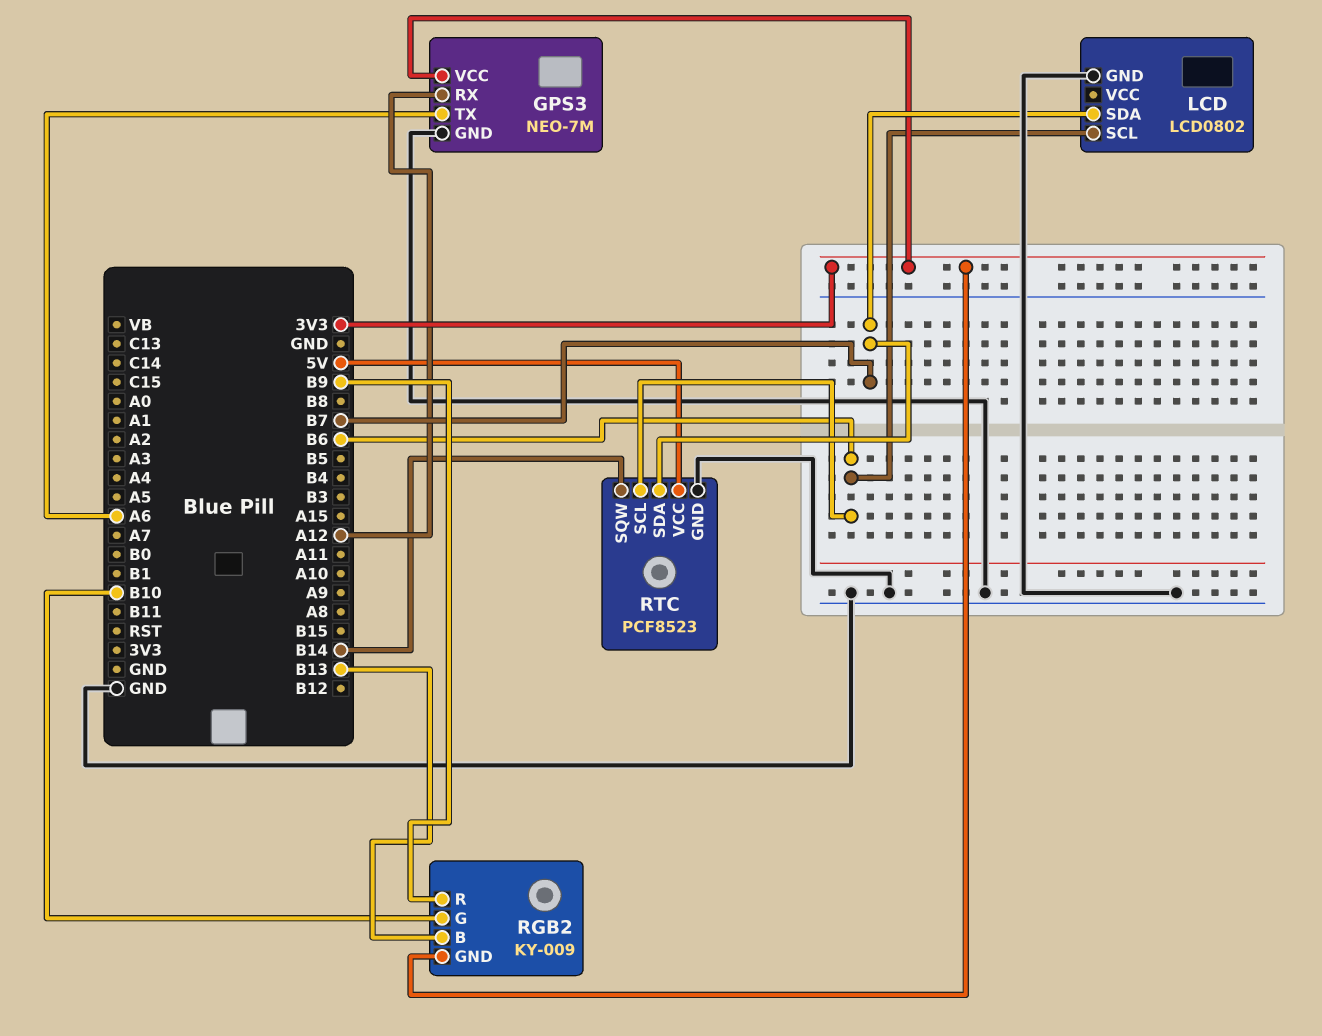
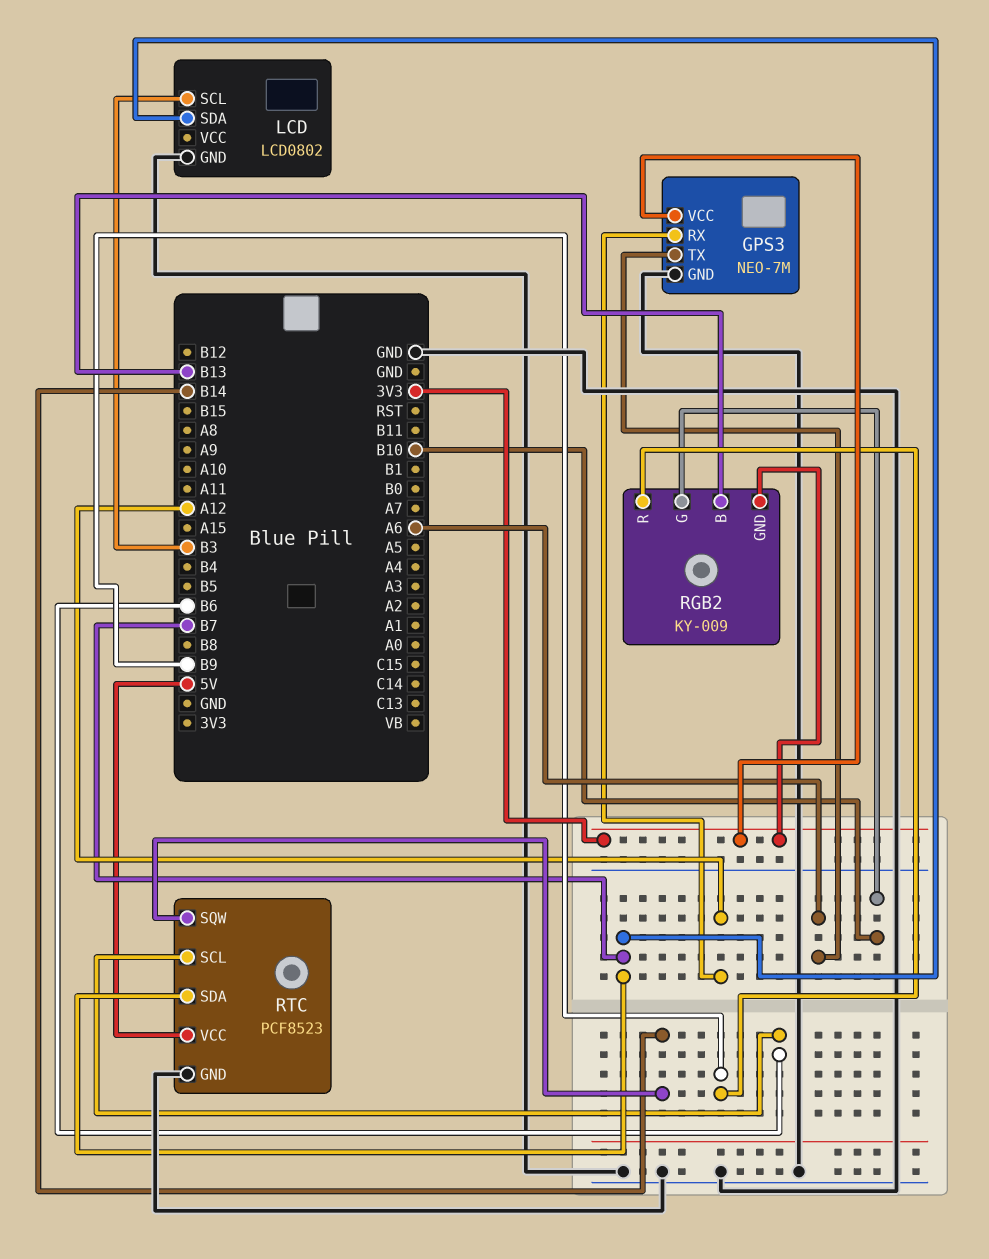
LCD pin SCL: B6 -> B3

